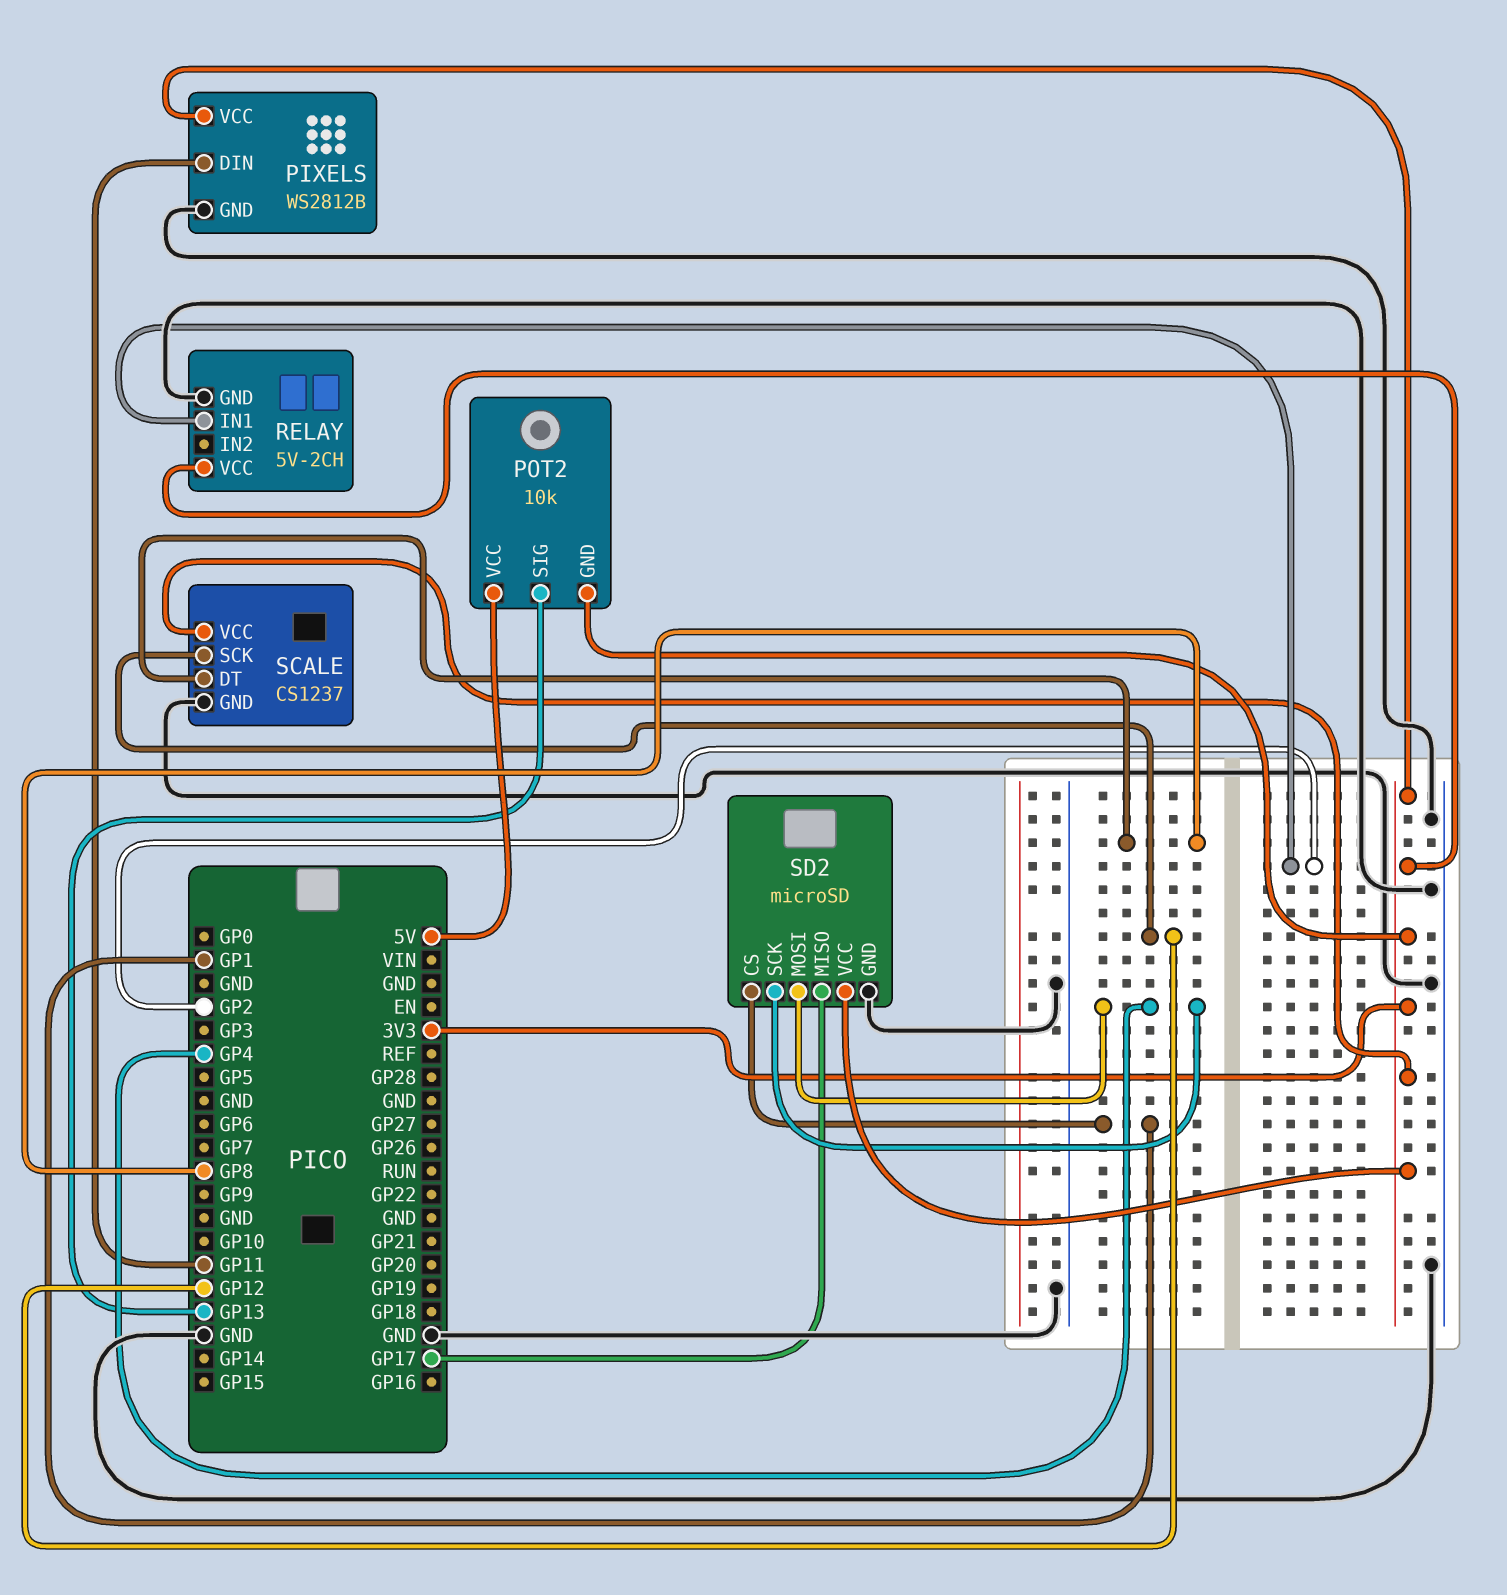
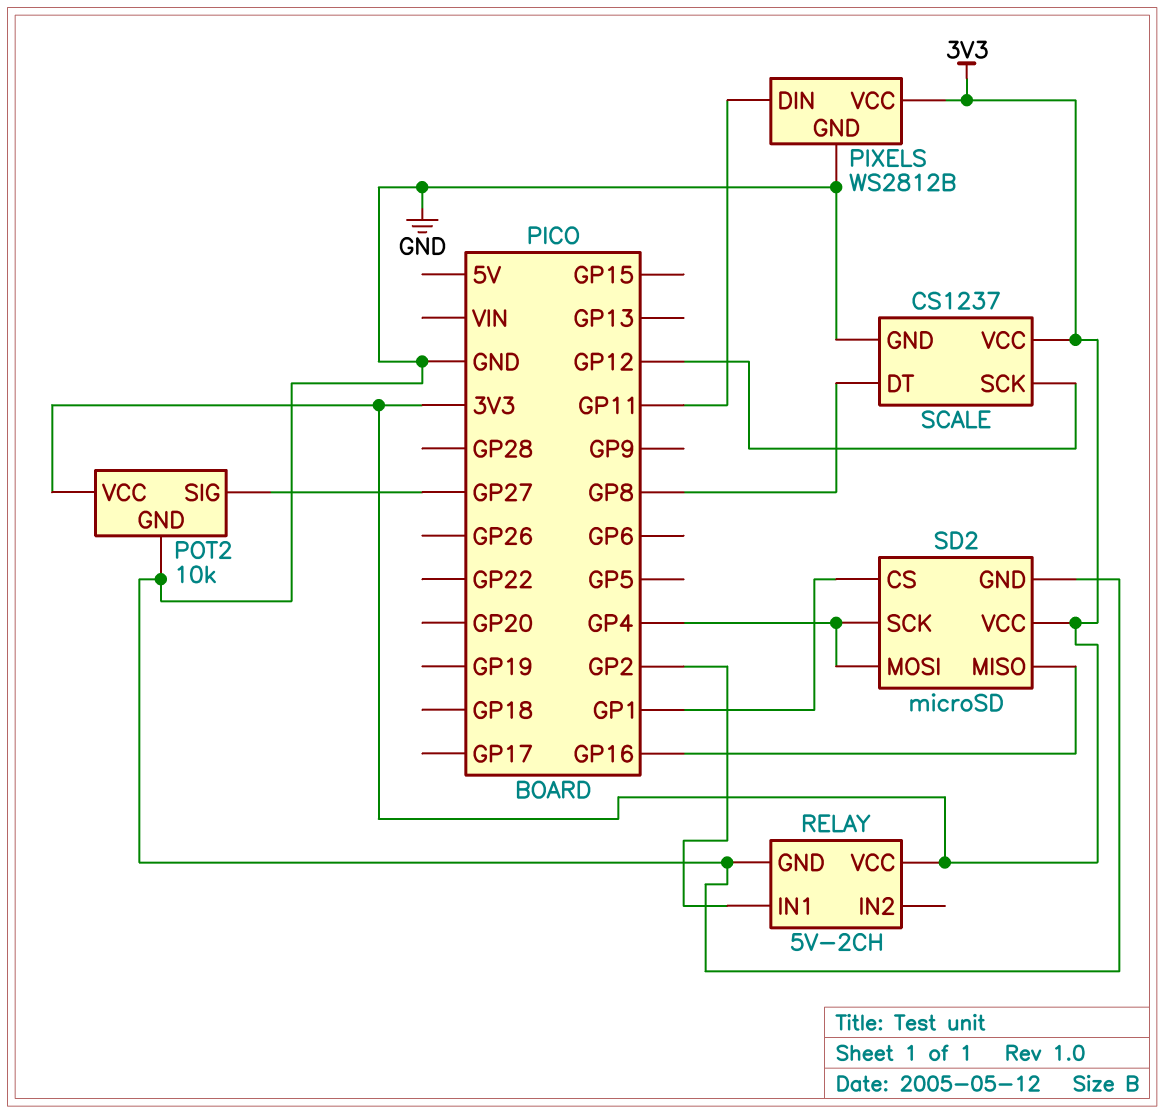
POT2 pin GND: 3V3 -> GND
POT2 pin SIG: GP13 -> GP27
POT2 pin VCC: 5V -> 3V3
SD2 pin MISO: GP17 -> GP16

